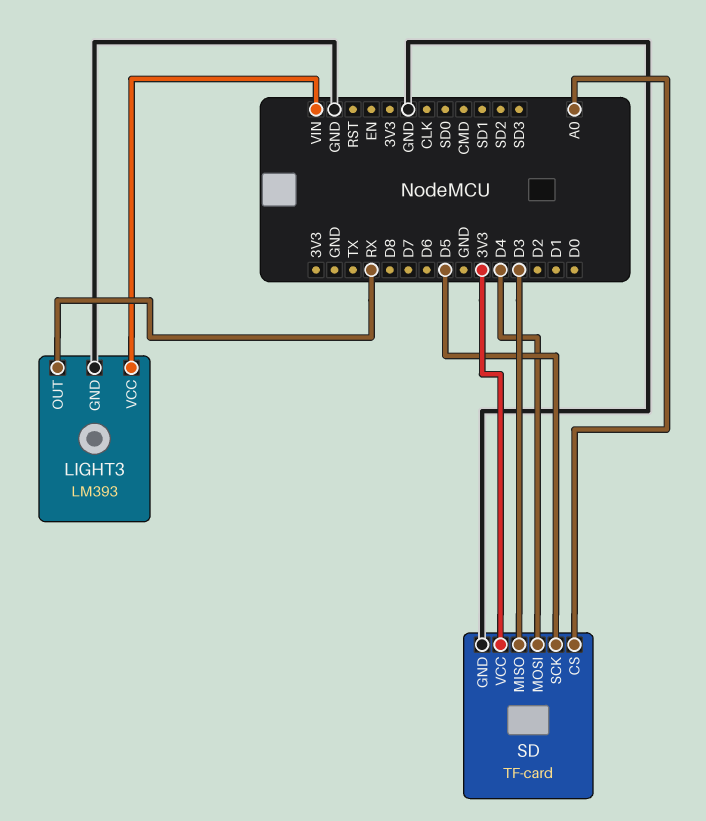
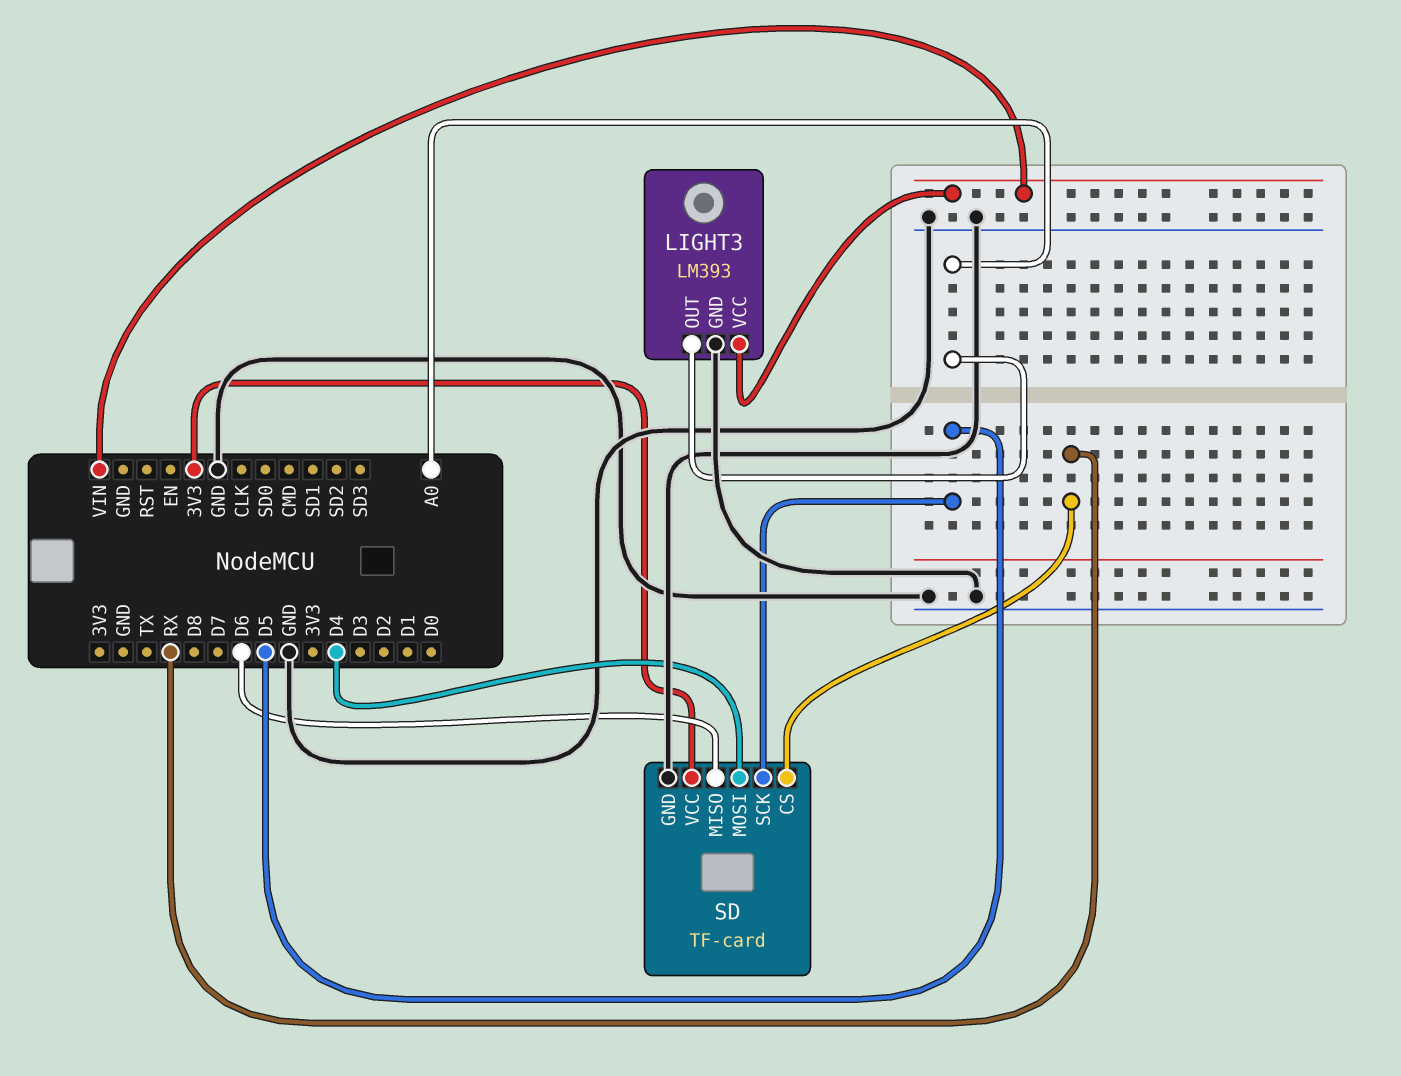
LIGHT3 pin OUT: RX -> A0
SD pin CS: A0 -> RX
SD pin MISO: D3 -> D6

